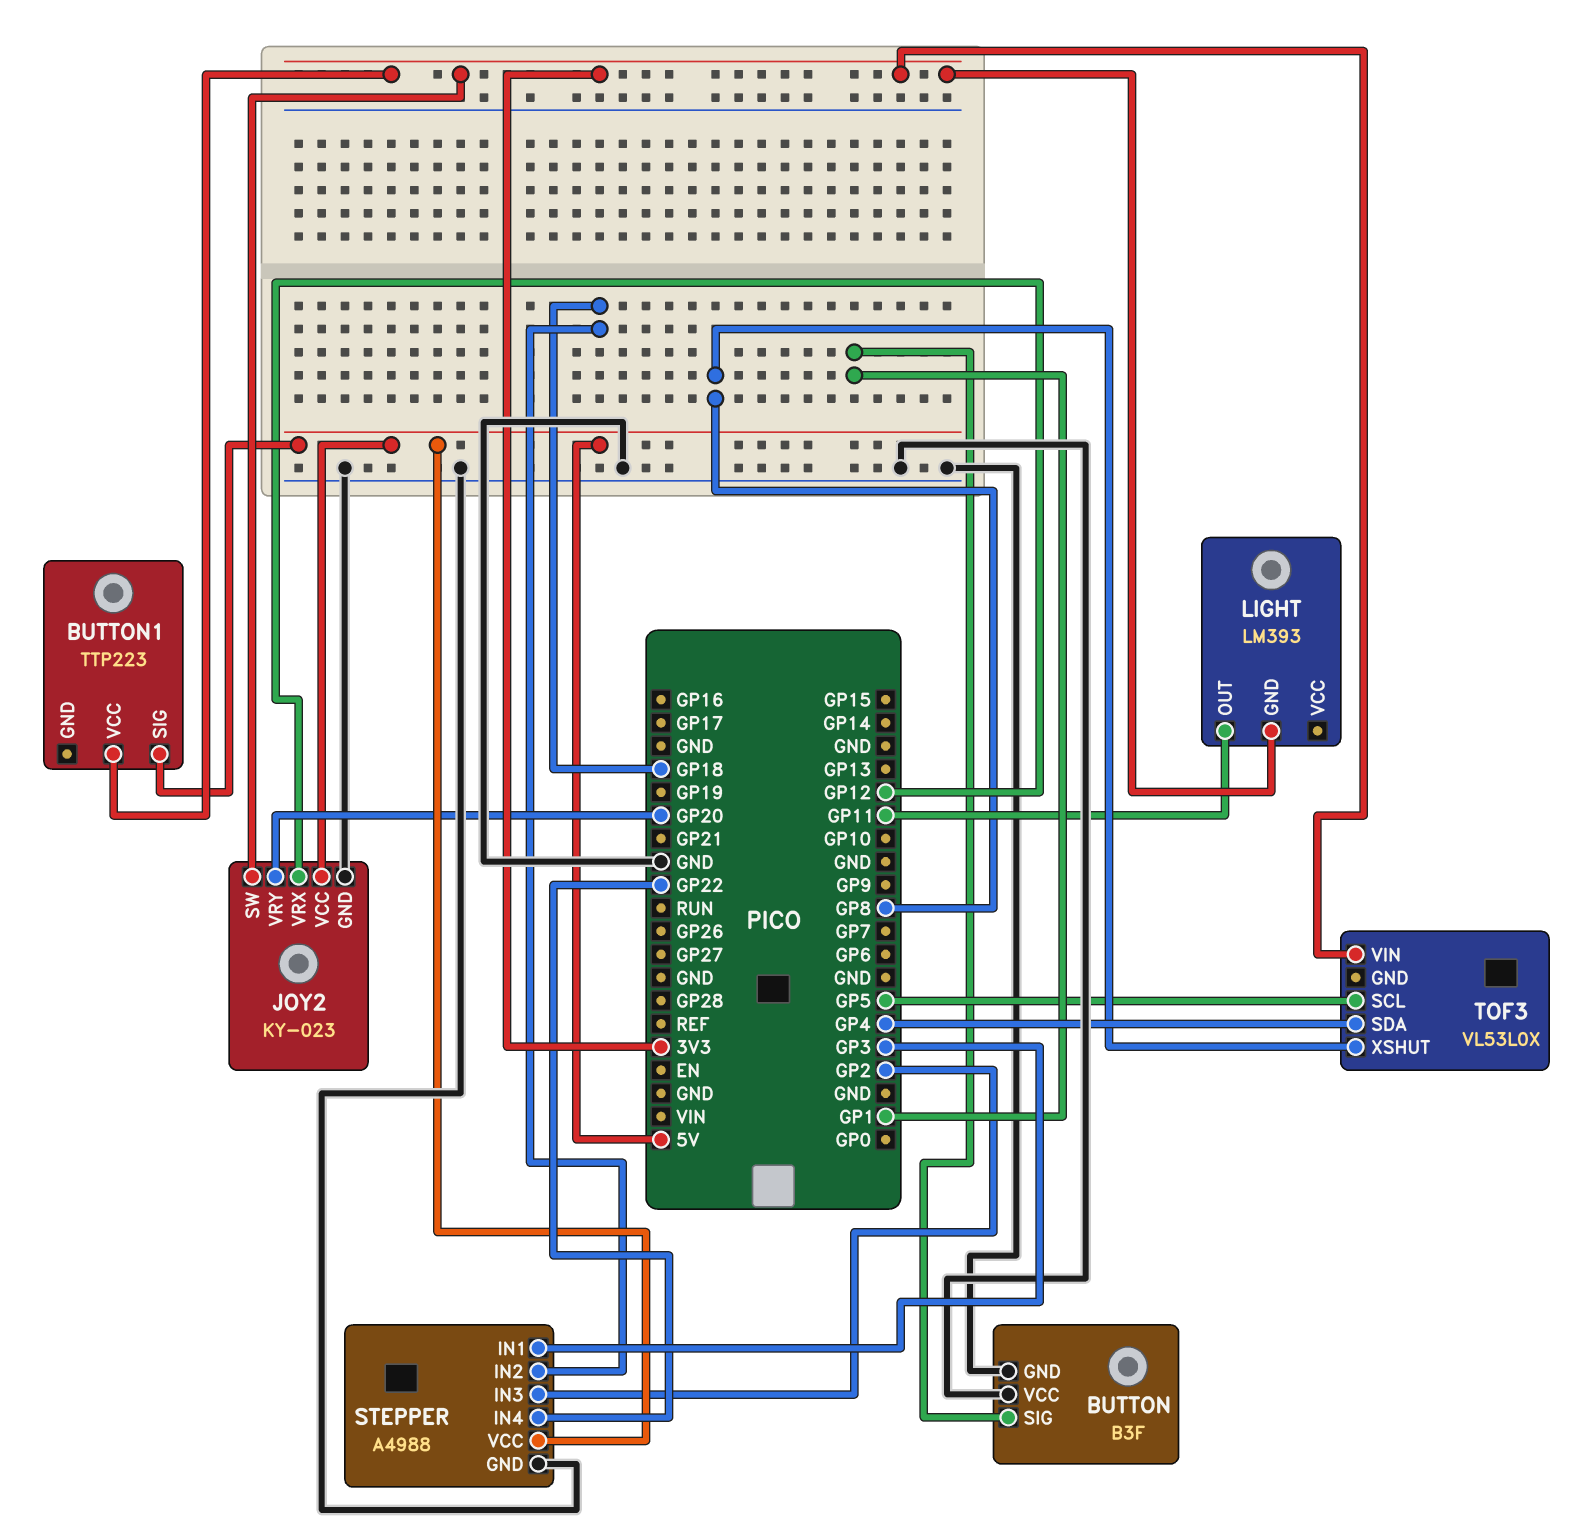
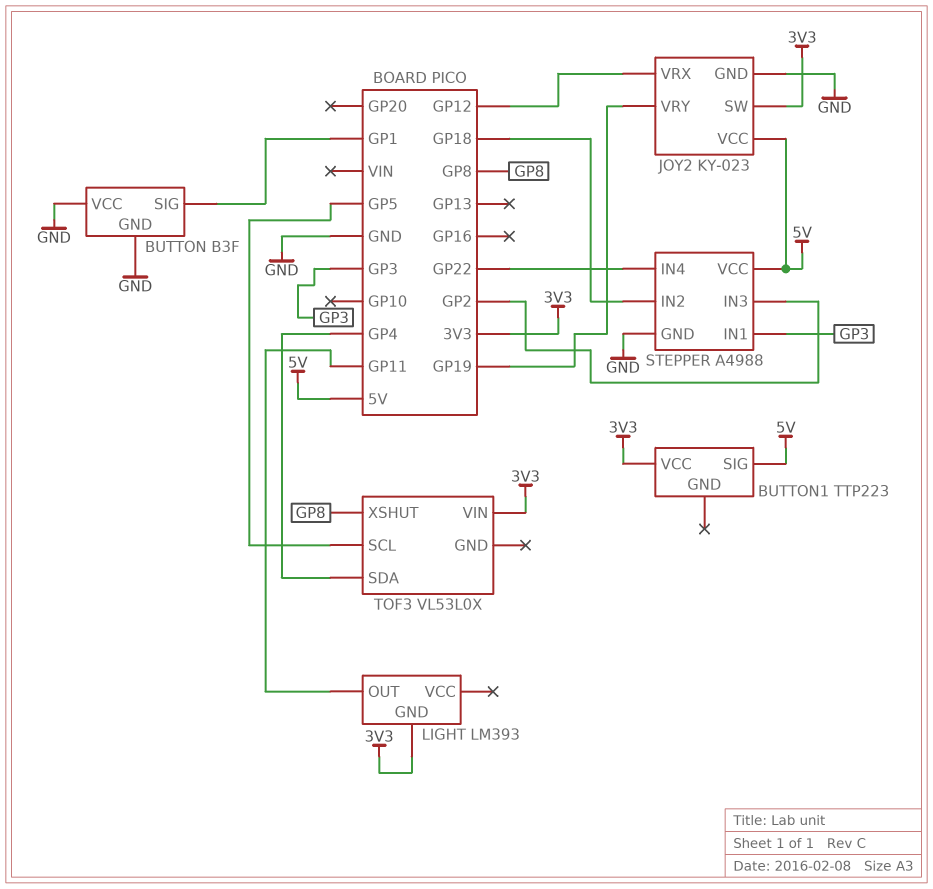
JOY2 pin VRY: GP20 -> GP19

